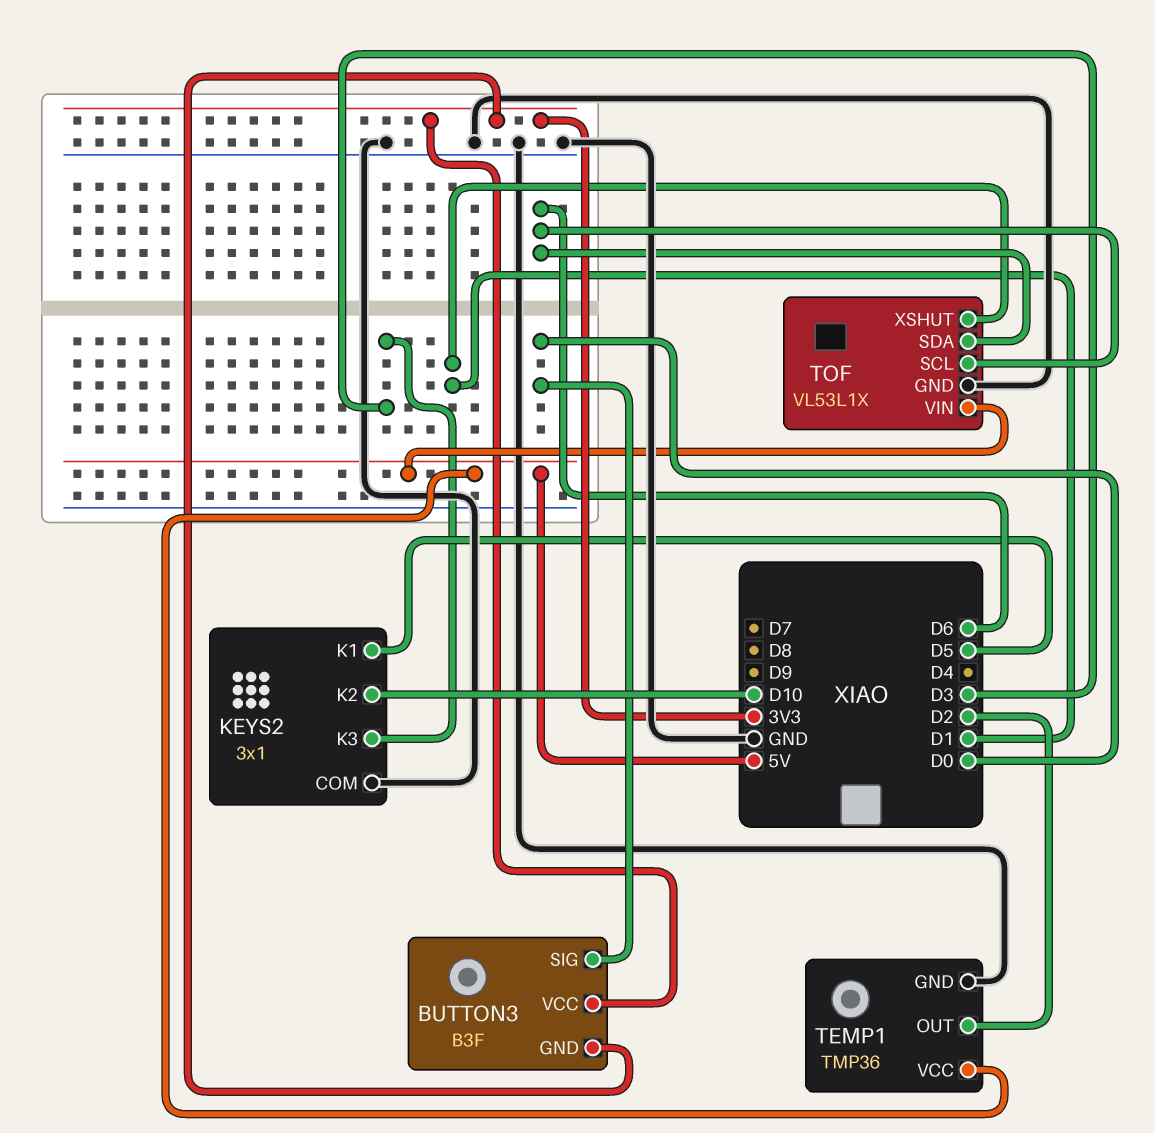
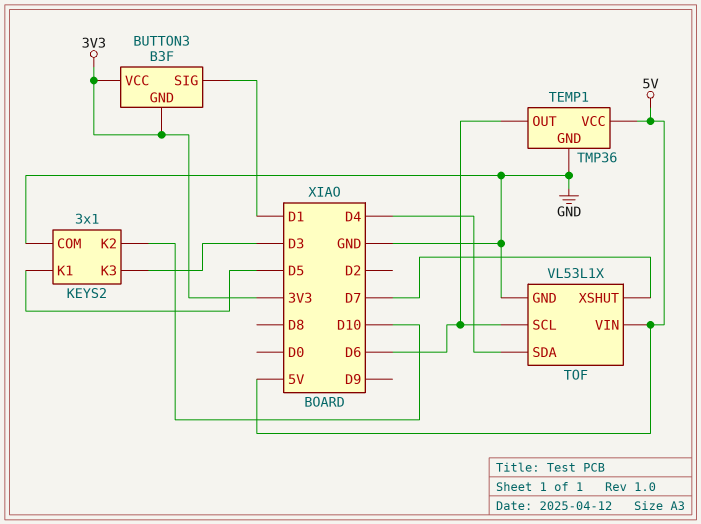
BUTTON3 pin SIG: D0 -> D1
TEMP1 pin OUT: D2 -> D6
TOF pin SDA: D6 -> D4
TOF pin XSHUT: D1 -> D7

